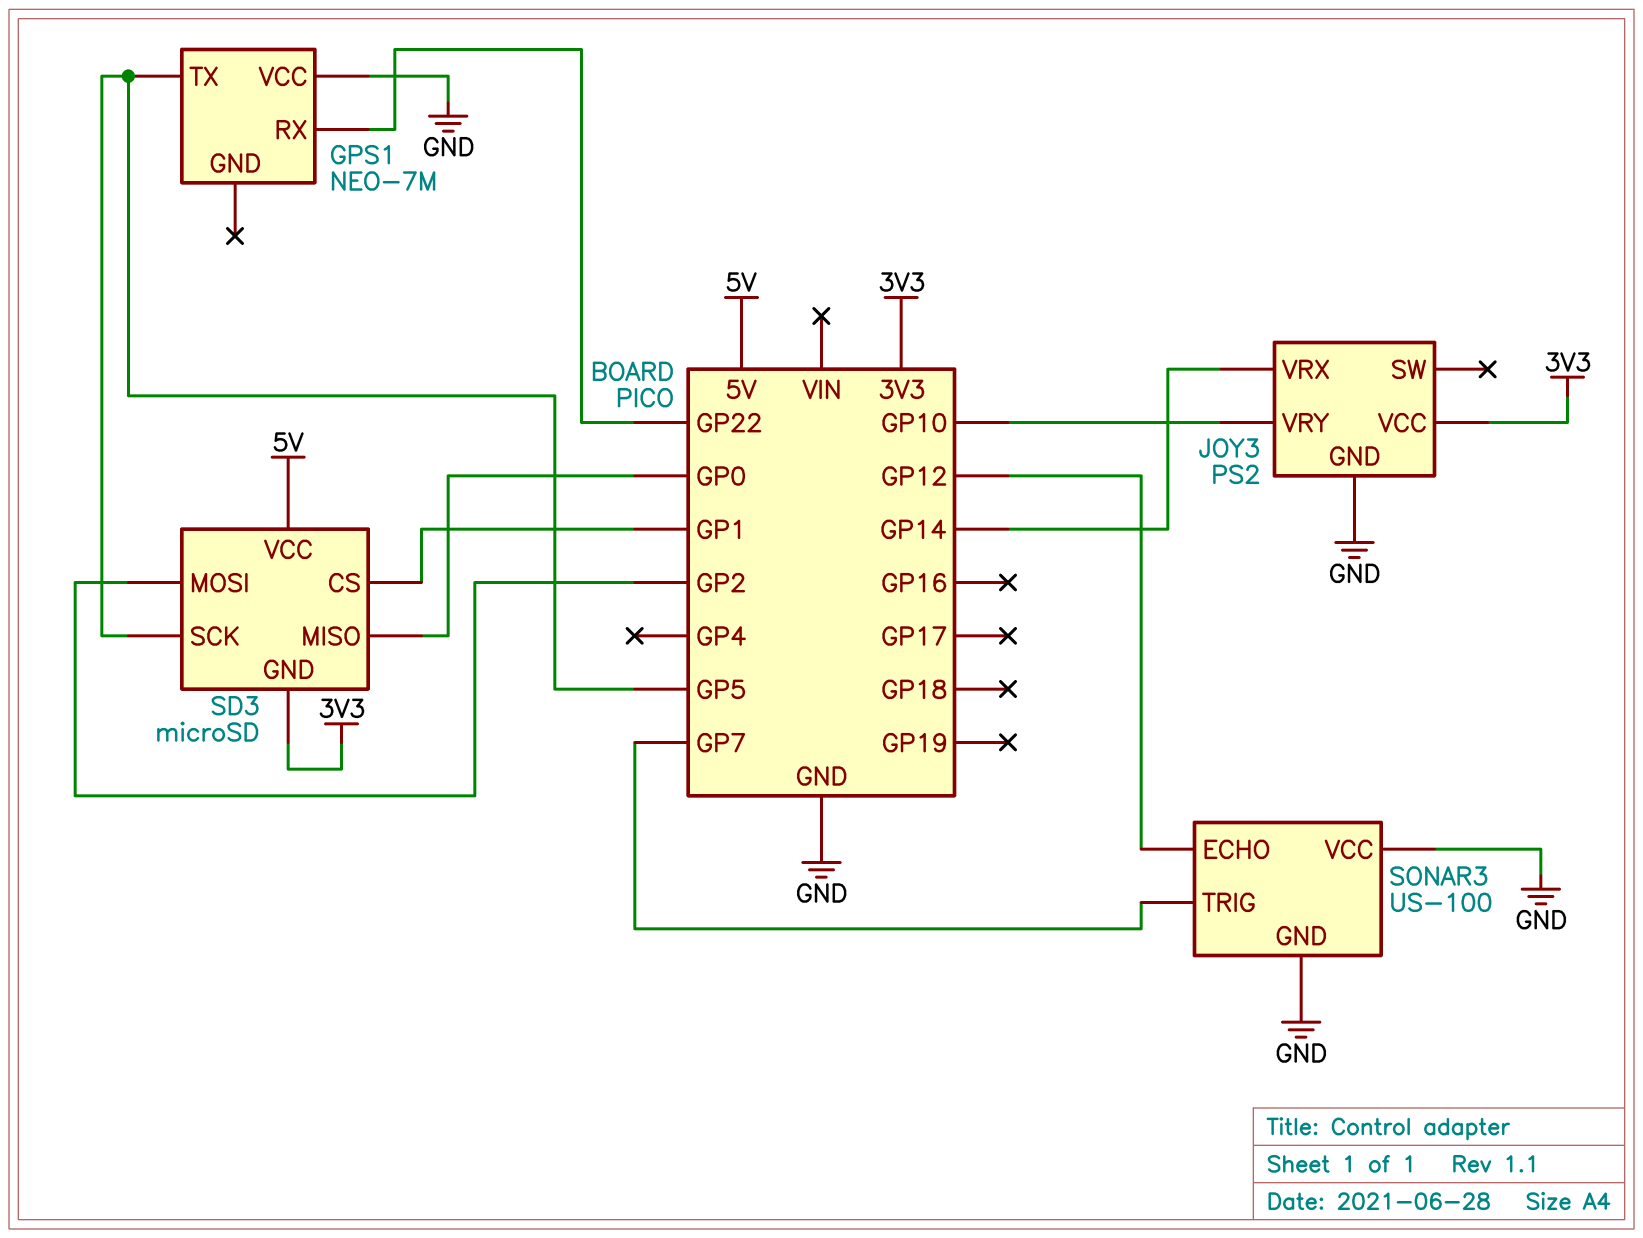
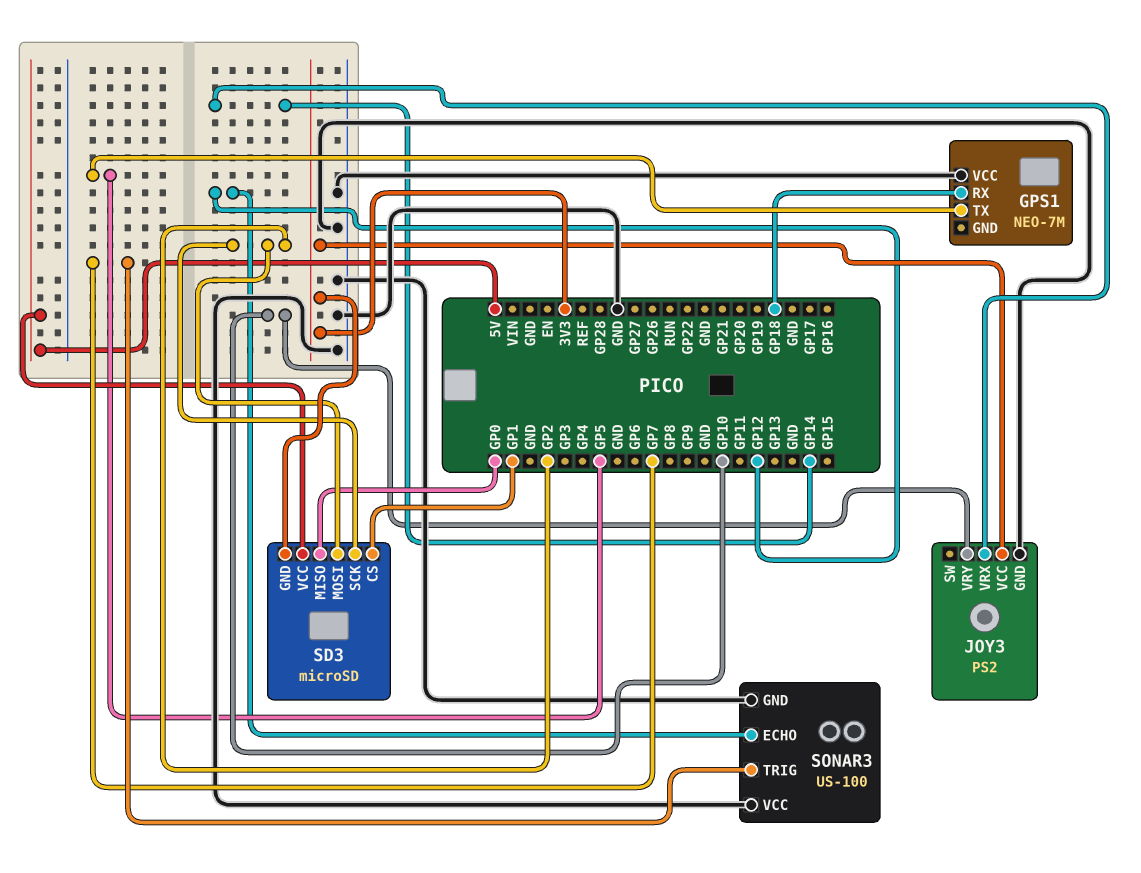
GPS1 pin RX: GP22 -> GP18
SD3 pin SCK: GP5 -> GP2

